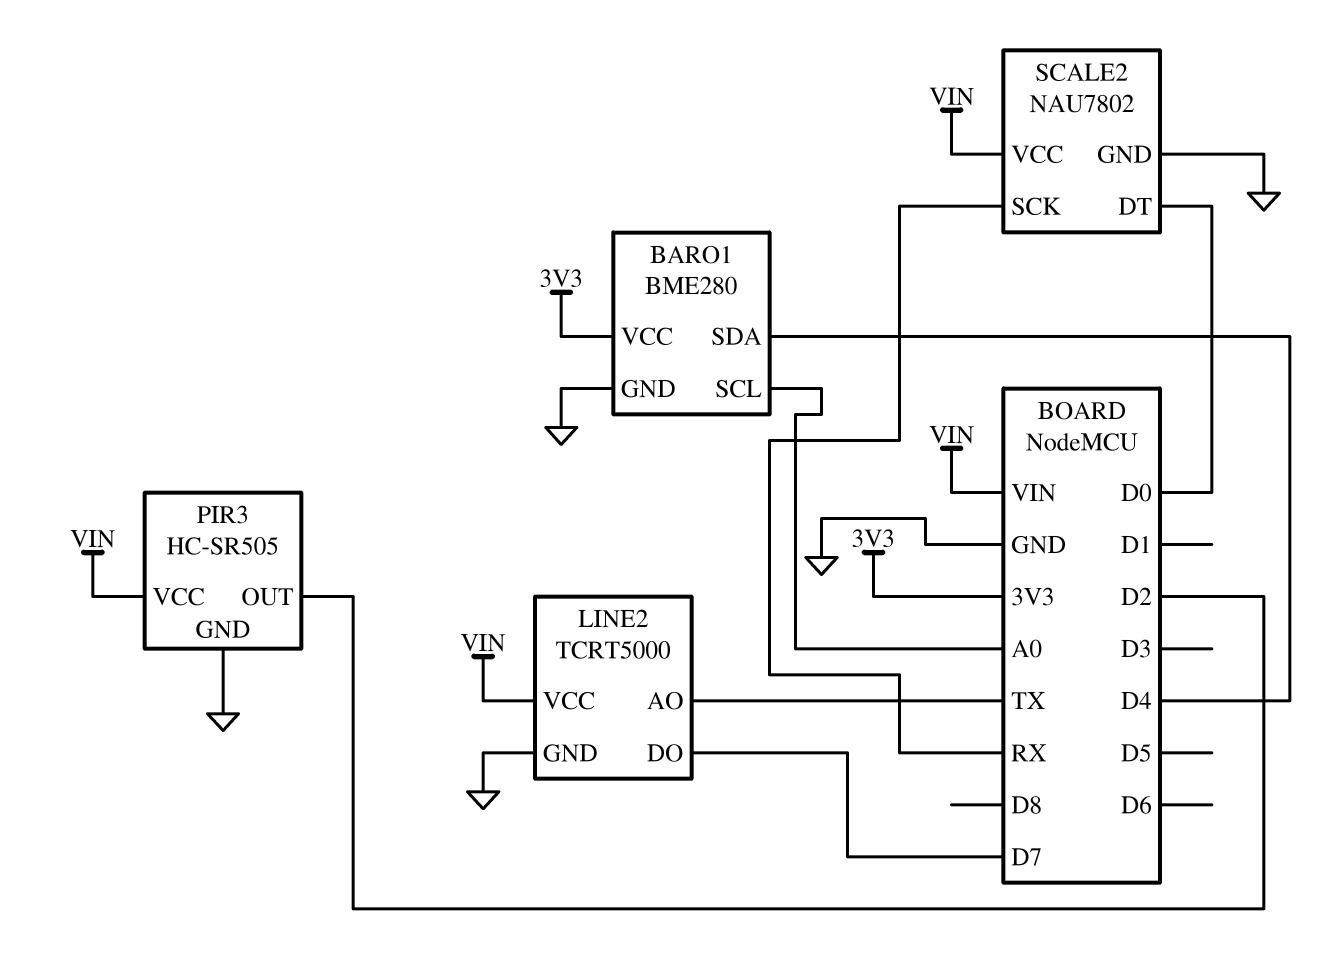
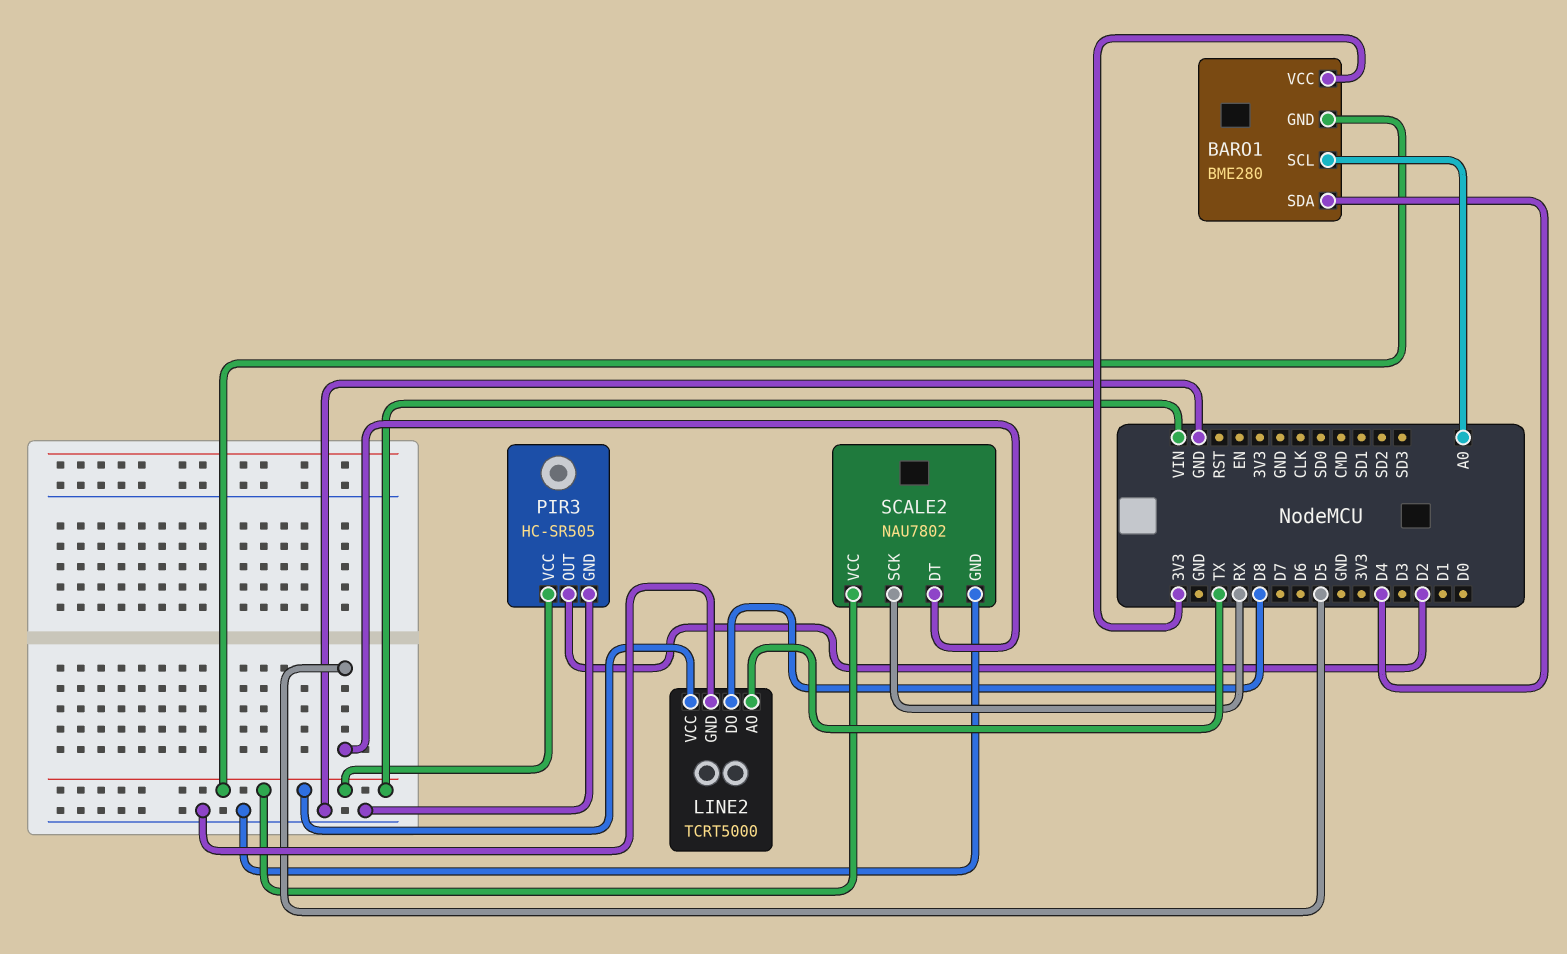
BARO1 pin GND: GND -> VIN
LINE2 pin DO: D7 -> D8
SCALE2 pin DT: D0 -> D5

